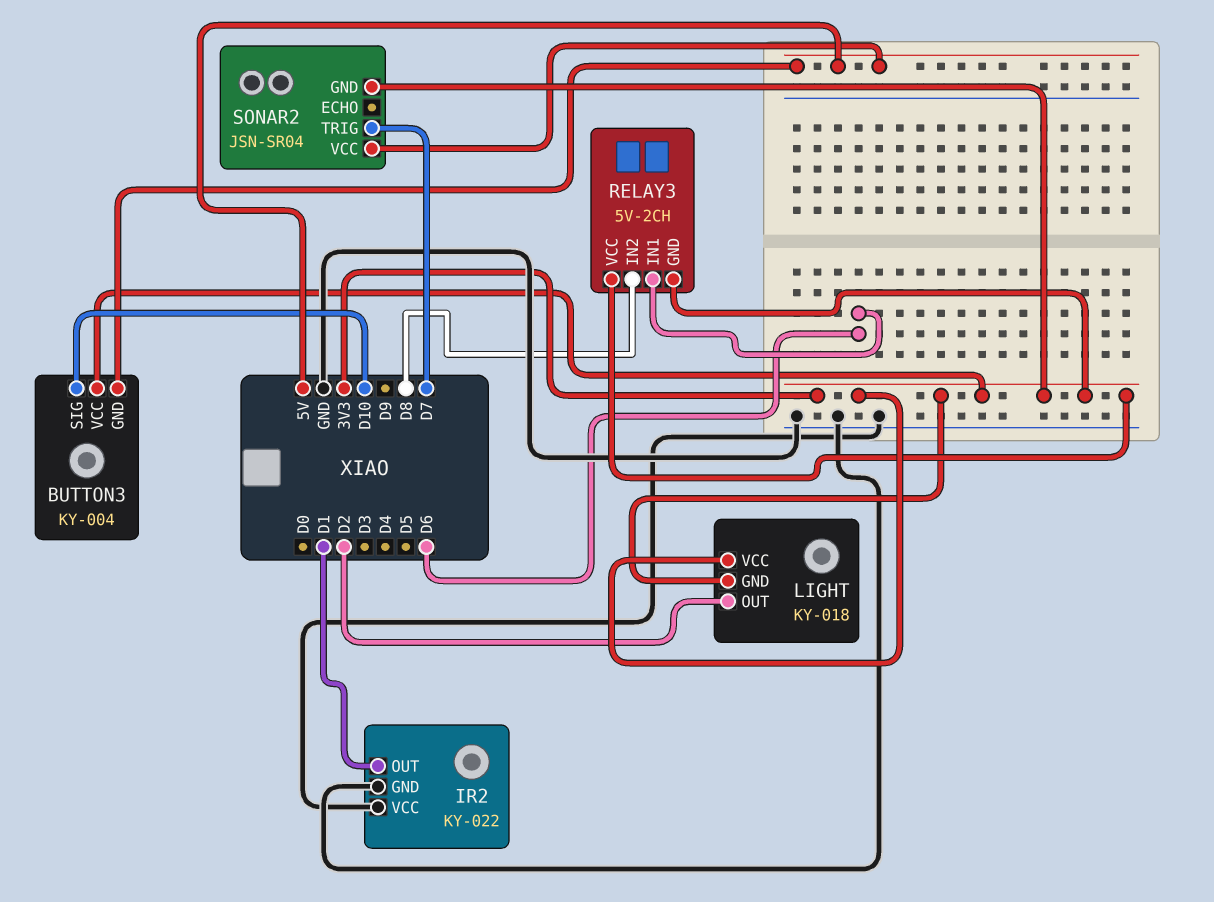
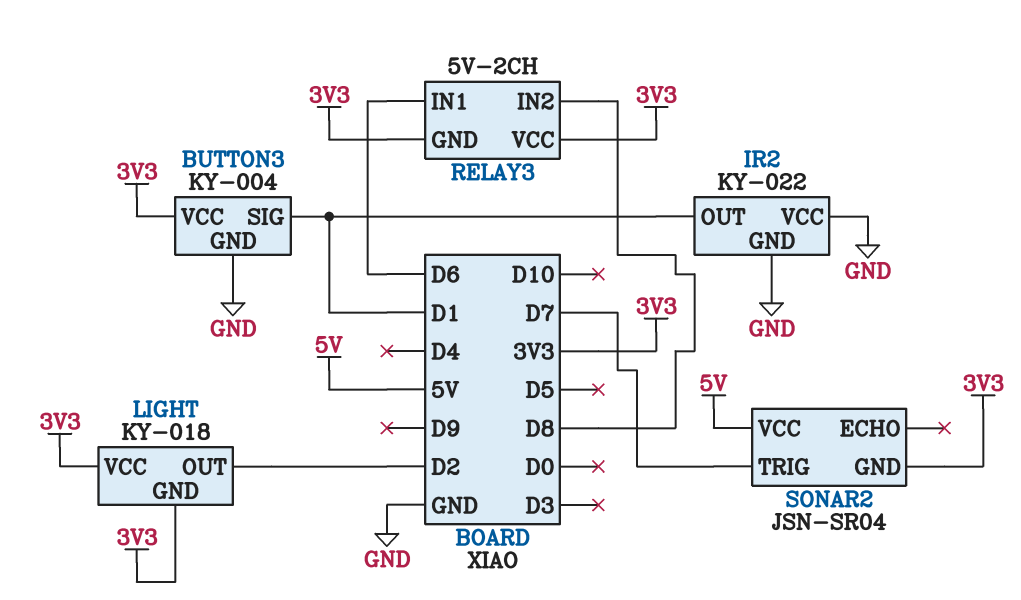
BUTTON3 pin GND: 5V -> GND
BUTTON3 pin SIG: D10 -> D1

